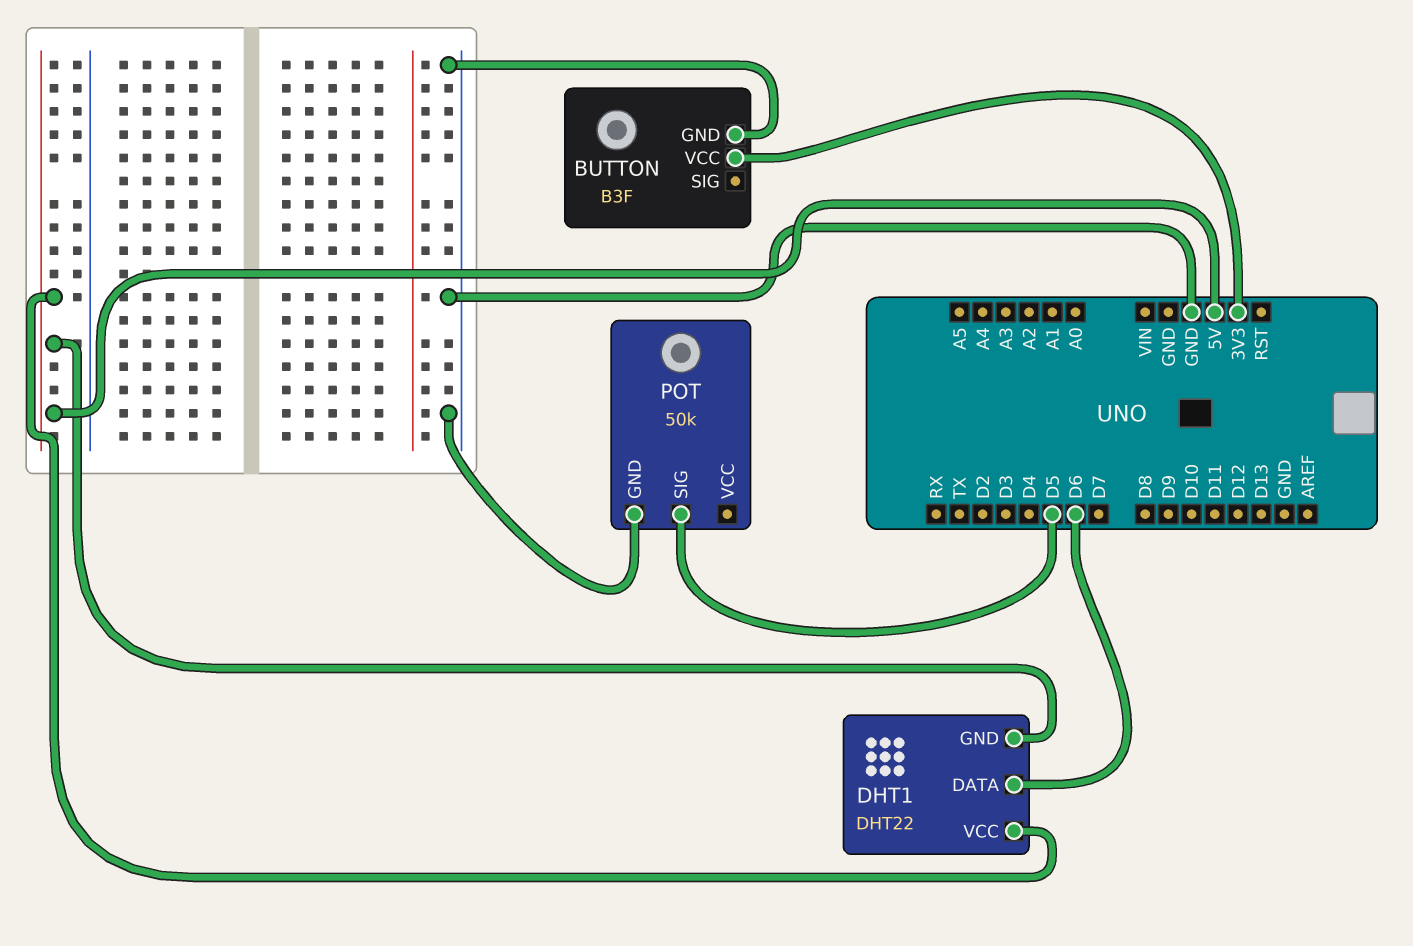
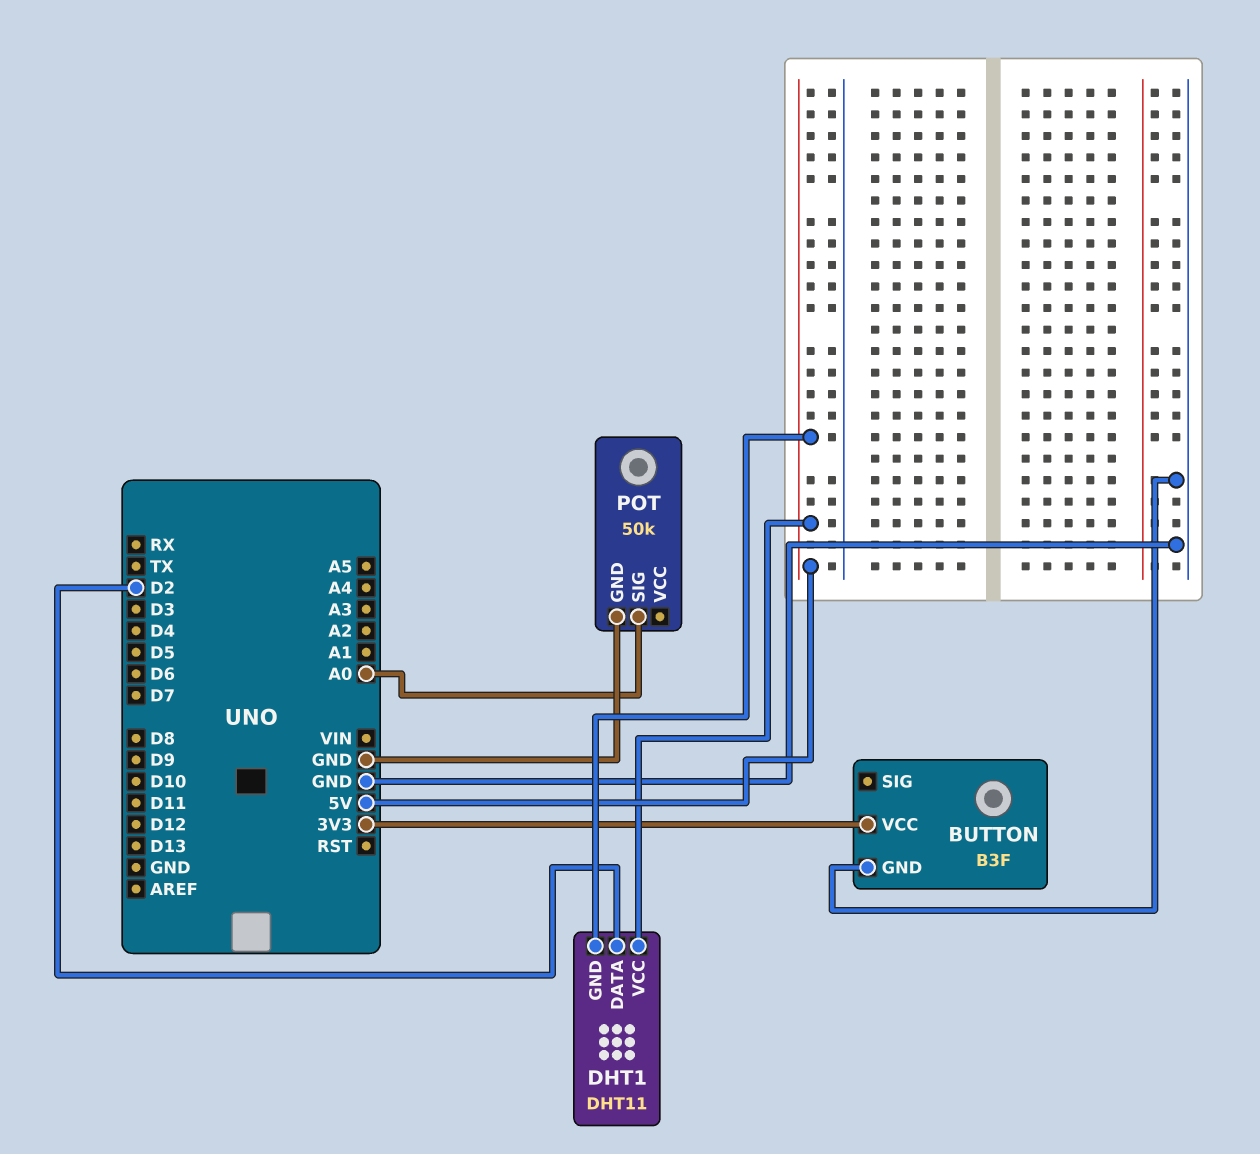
DHT1: DHT22 -> DHT11
DHT1 pin DATA: D6 -> D2
POT pin SIG: D5 -> A0

